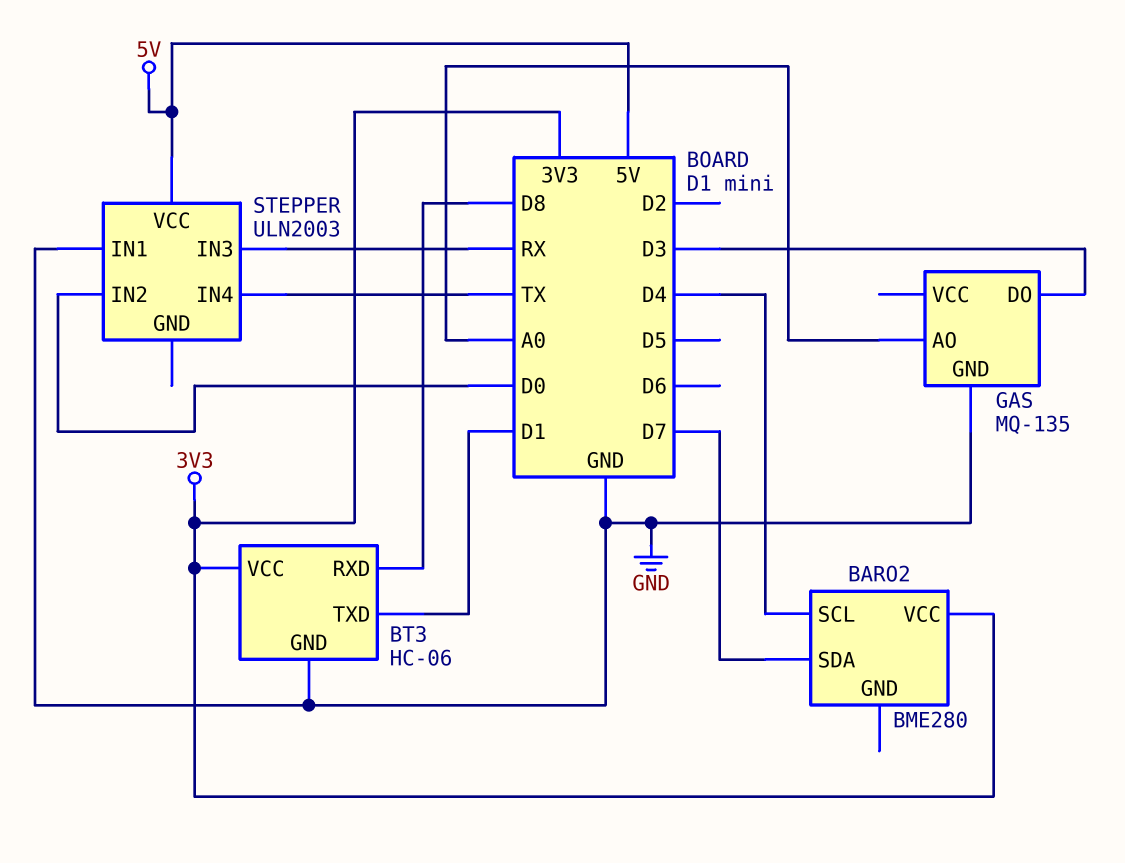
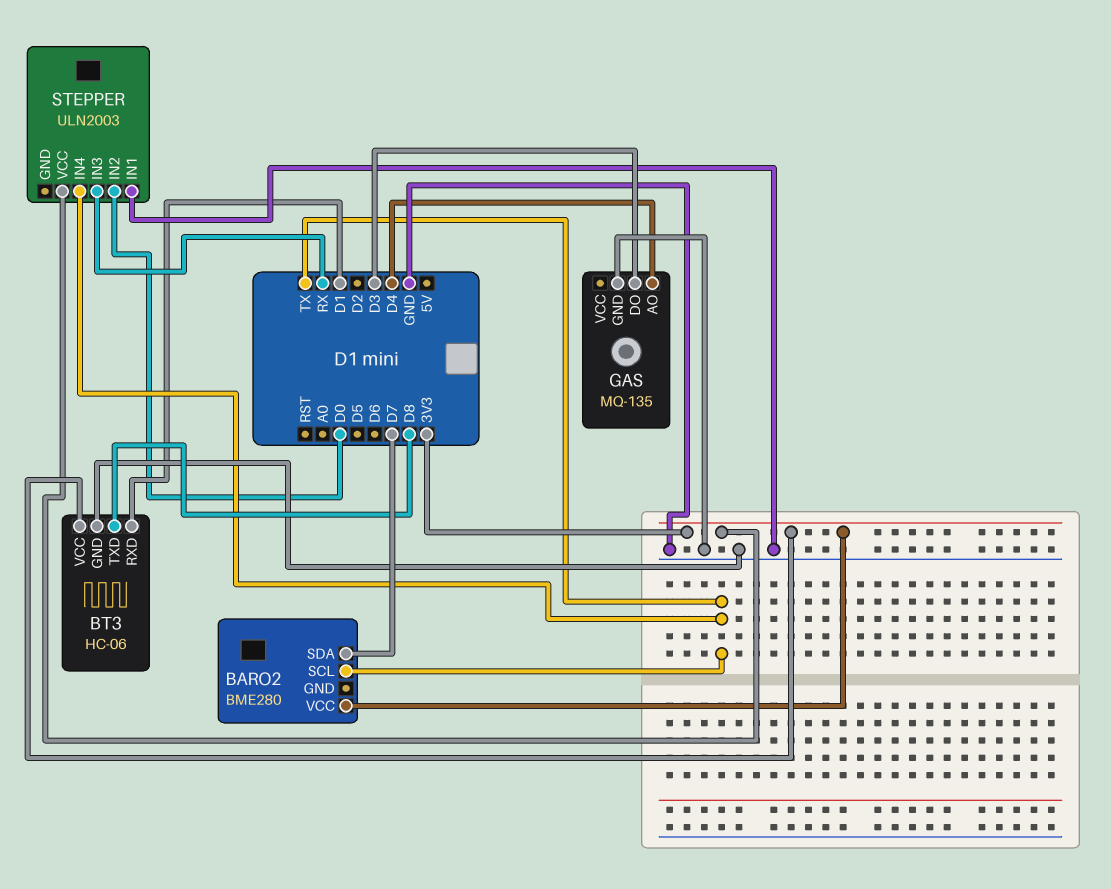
BARO2 pin SCL: D4 -> TX
BT3 pin RXD: D8 -> D1
BT3 pin TXD: D1 -> D8
GAS pin AO: A0 -> D4
STEPPER pin VCC: 5V -> 3V3

